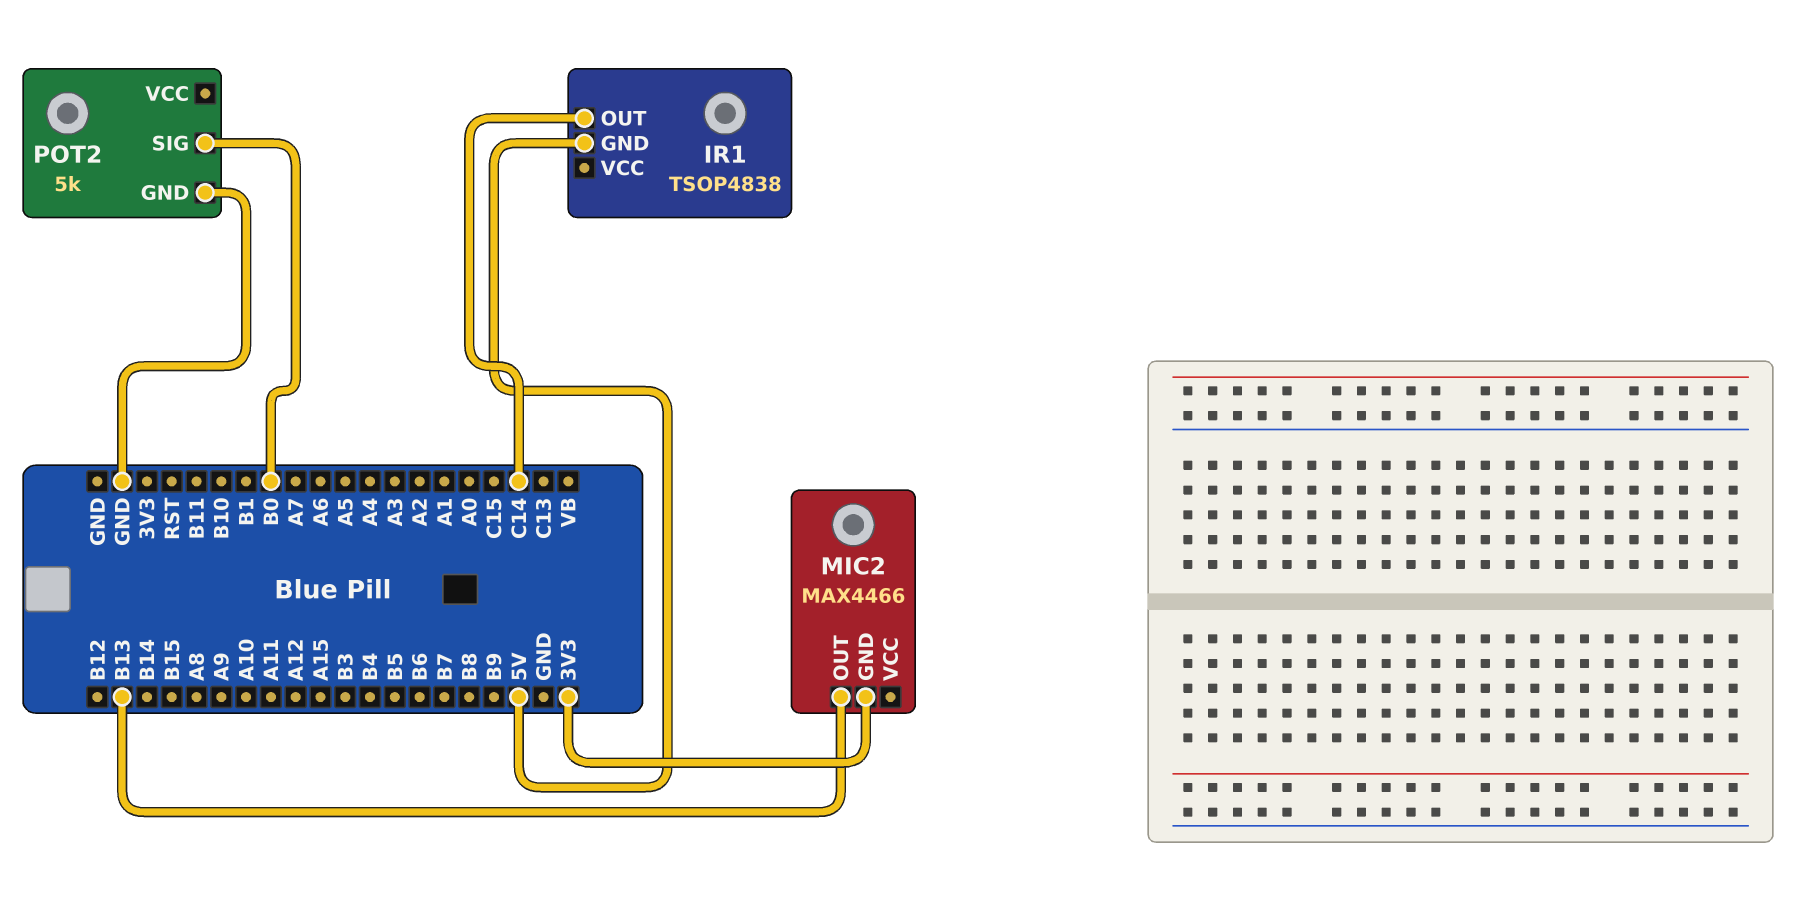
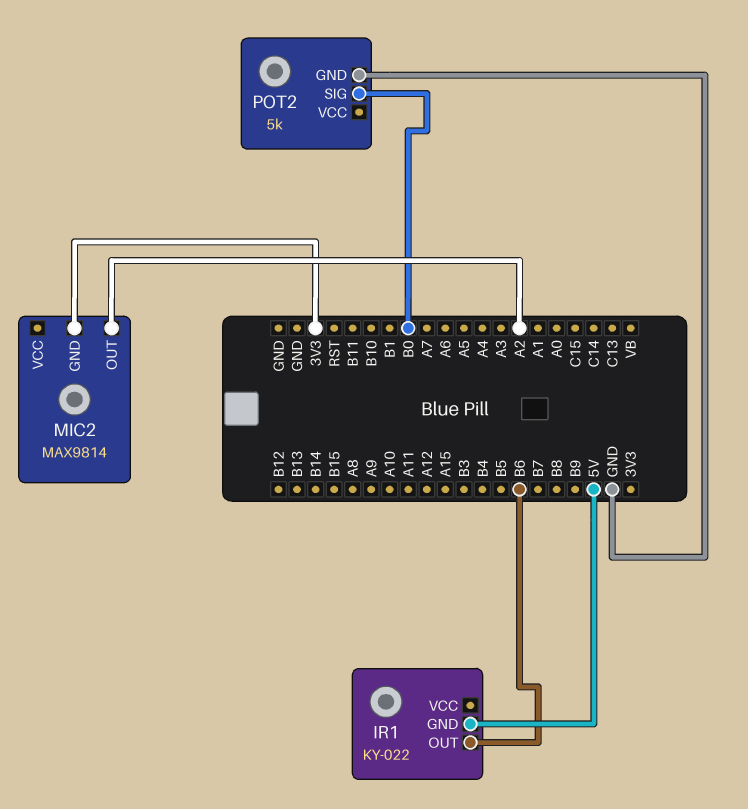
IR1: TSOP4838 -> KY-022
IR1 pin OUT: C14 -> B6
MIC2: MAX4466 -> MAX9814
MIC2 pin OUT: B13 -> A2

